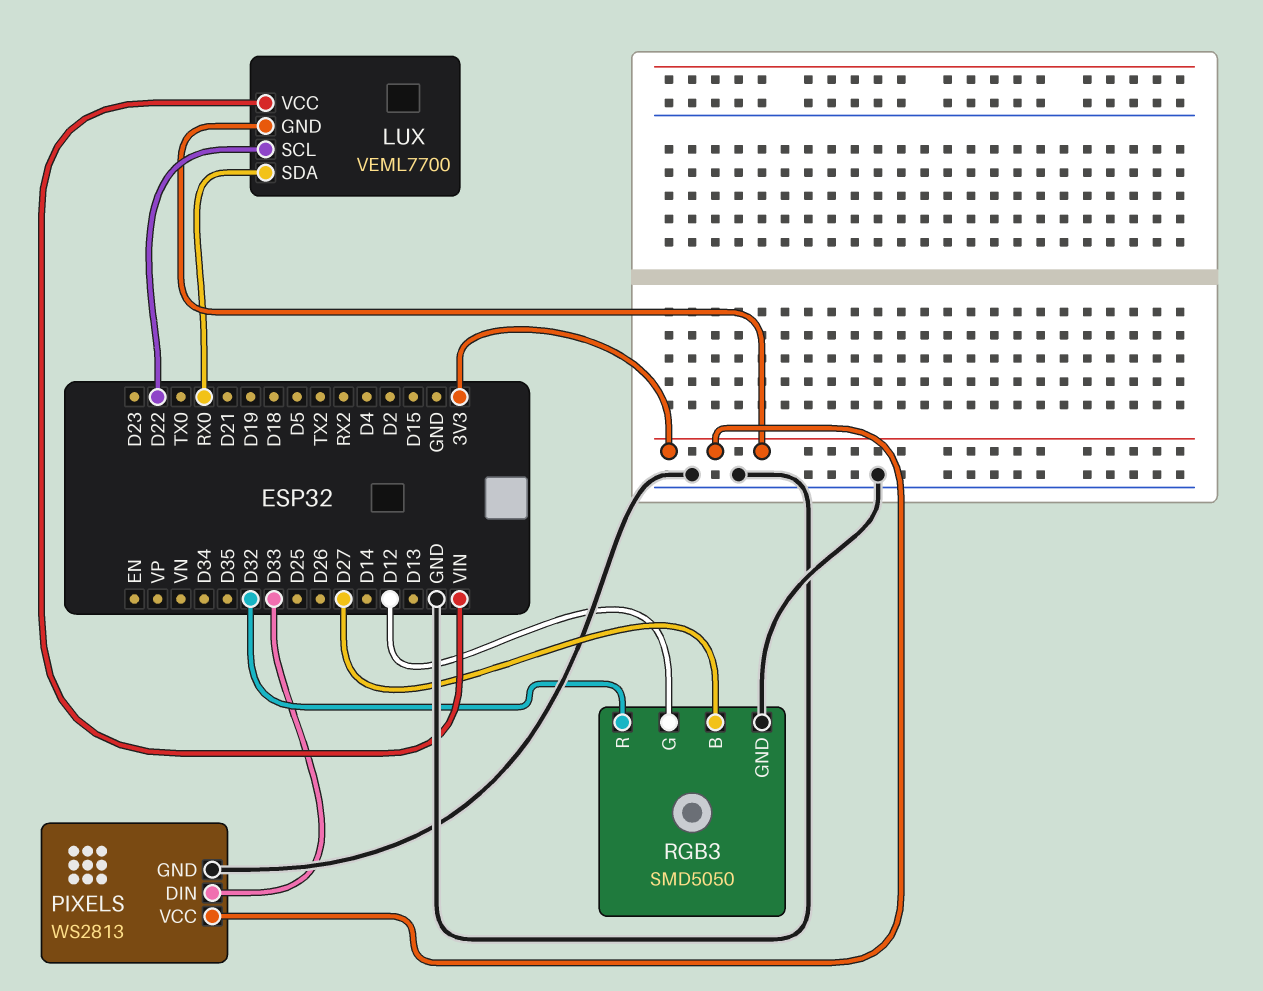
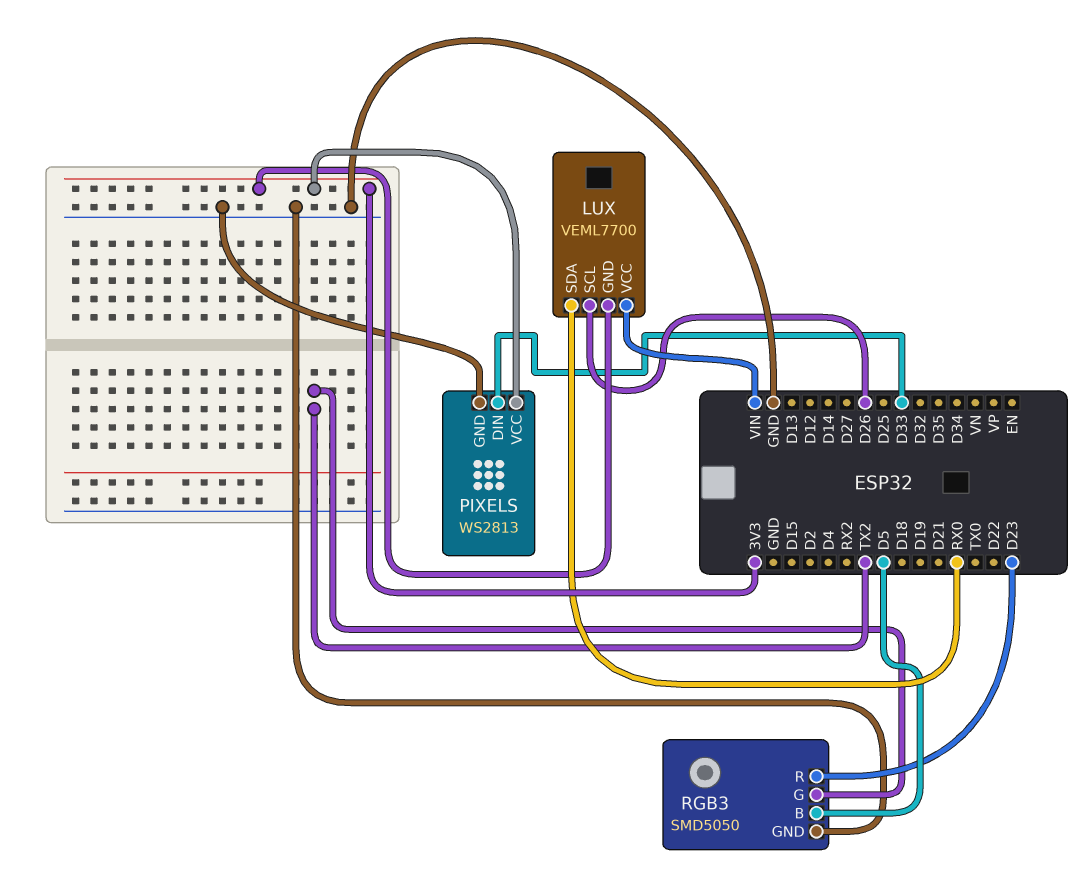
LUX pin SCL: D22 -> D26
RGB3 pin B: D27 -> D5
RGB3 pin G: D12 -> TX2
RGB3 pin R: D32 -> D23

